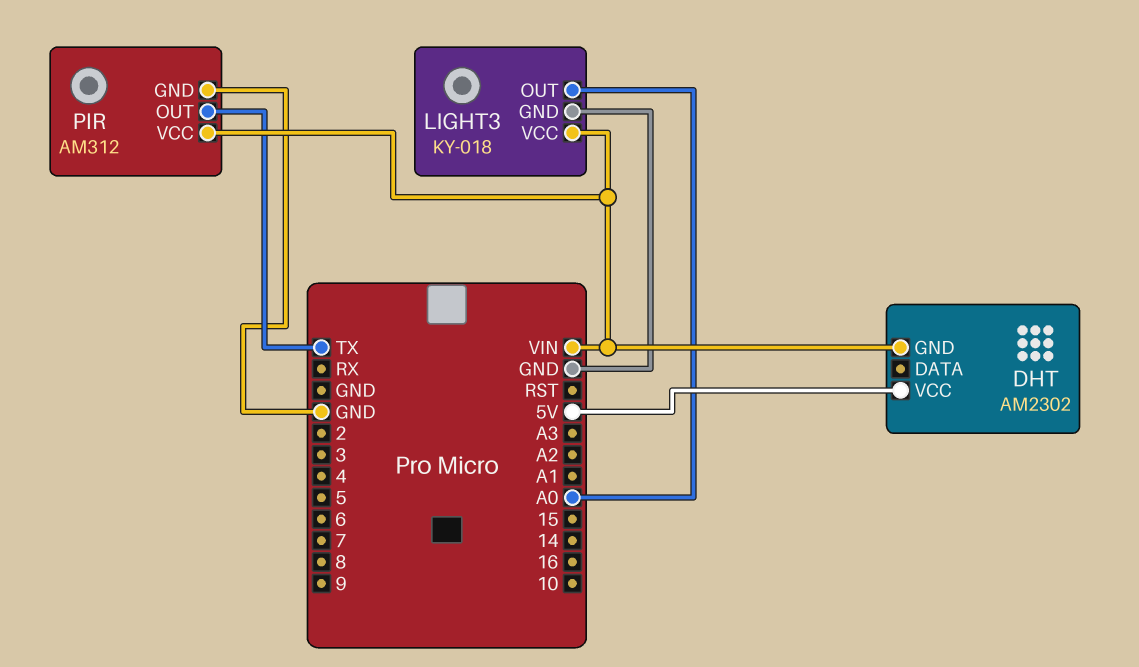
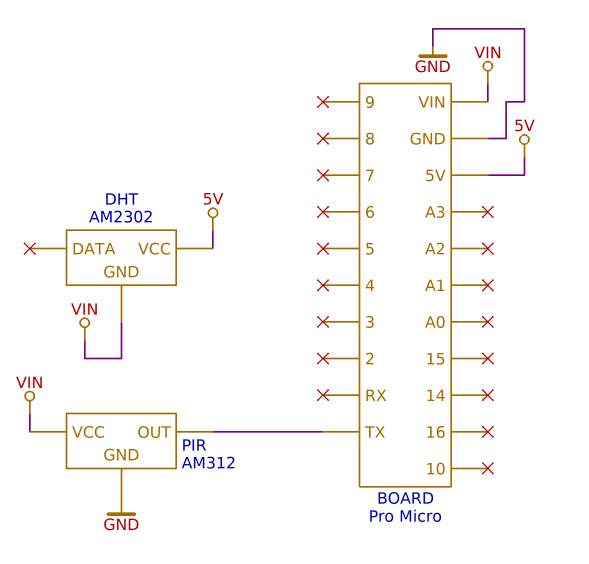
LIGHT3: KY-018 -> none
LIGHT3 pin GND: GND -> none
LIGHT3 pin OUT: A0 -> none
LIGHT3 pin VCC: VIN -> none

